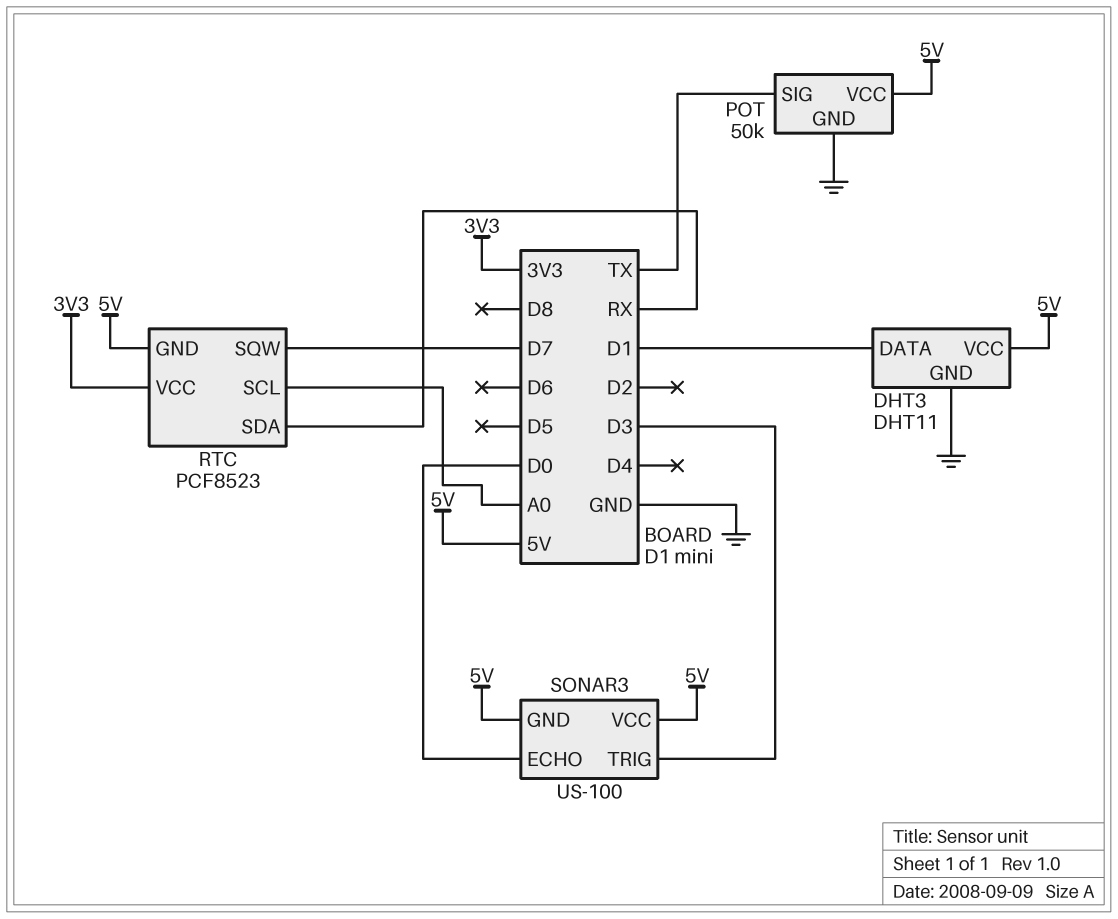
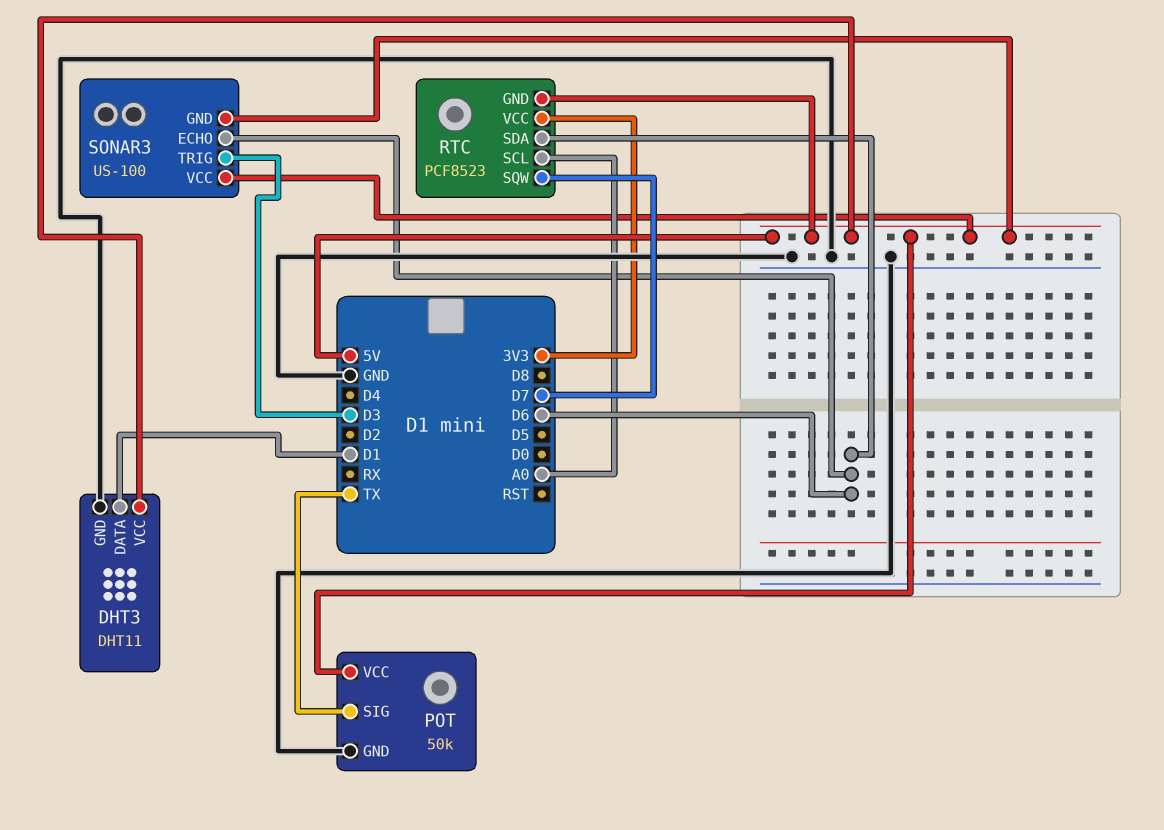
RTC pin SDA: RX -> D6
SONAR3 pin ECHO: D0 -> D6

